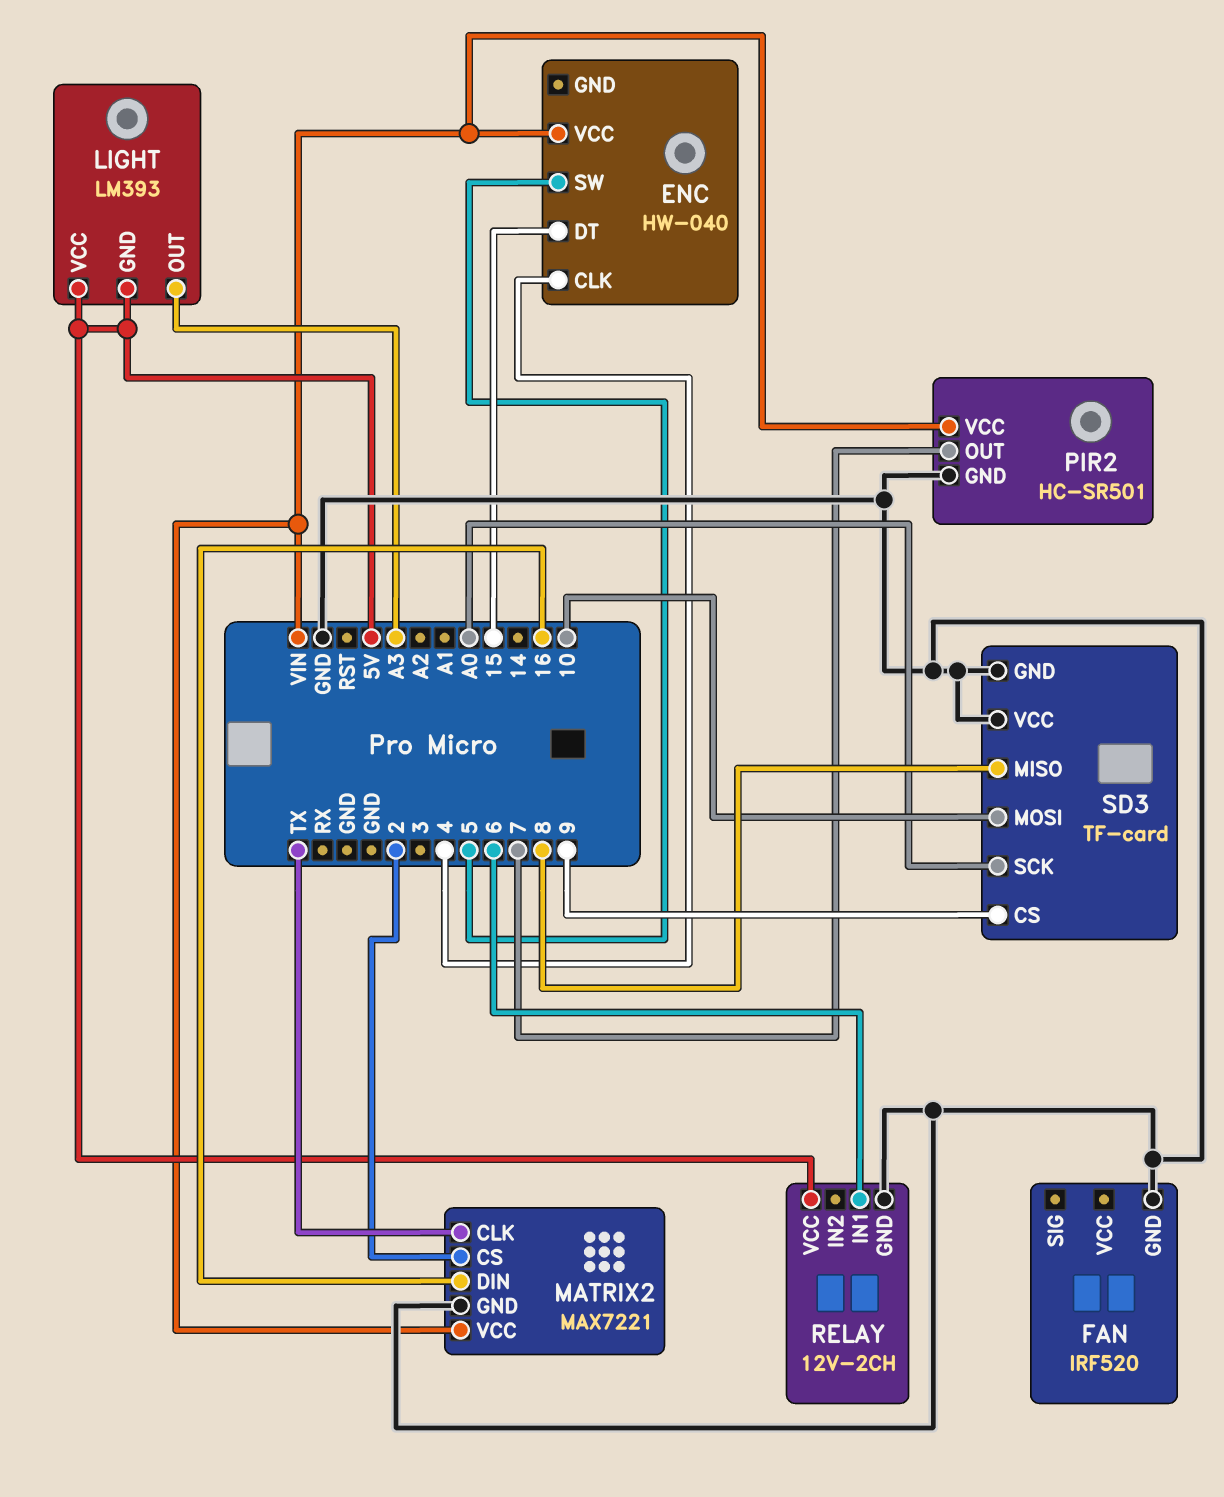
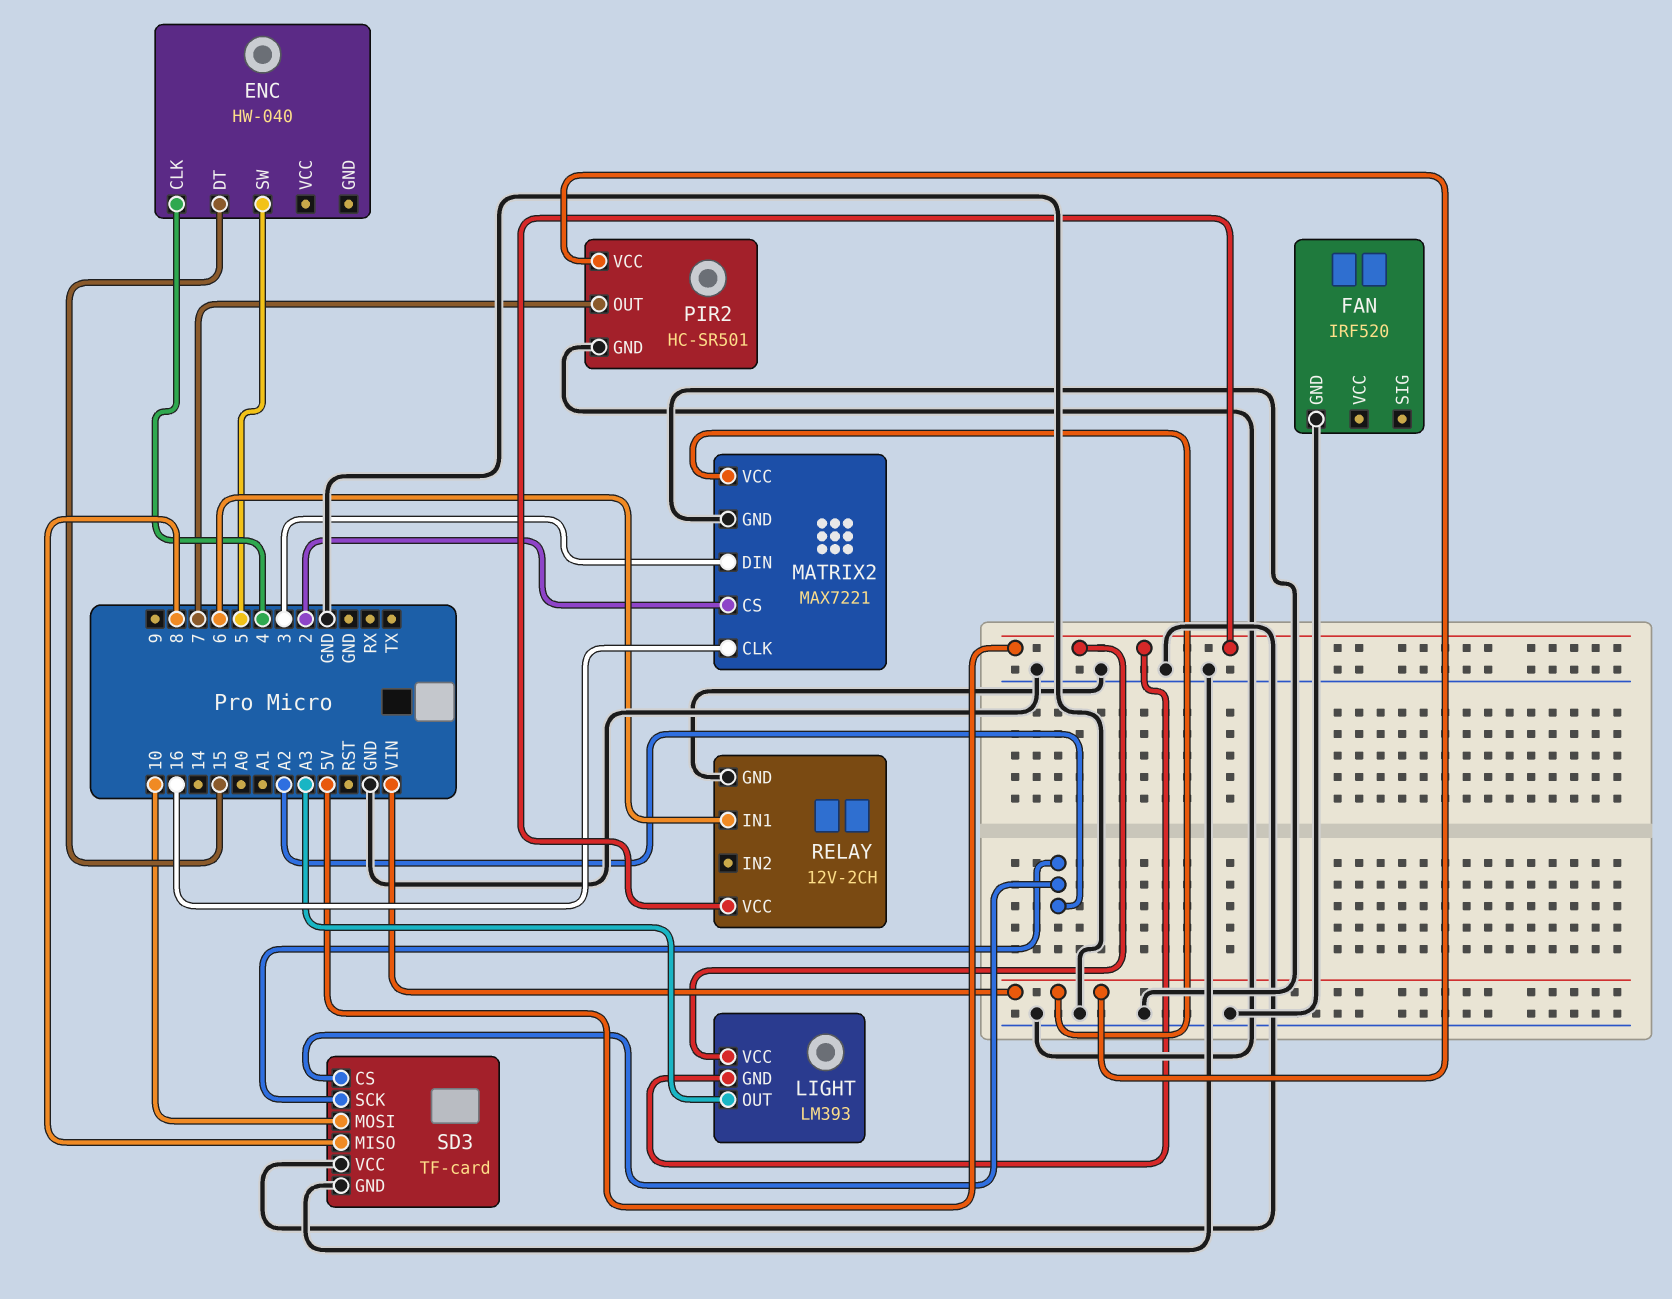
ENC pin VCC: VIN -> none
MATRIX2 pin CLK: TX -> 16
MATRIX2 pin DIN: 16 -> 3
SD3 pin CS: 9 -> A2
SD3 pin SCK: A0 -> A2

